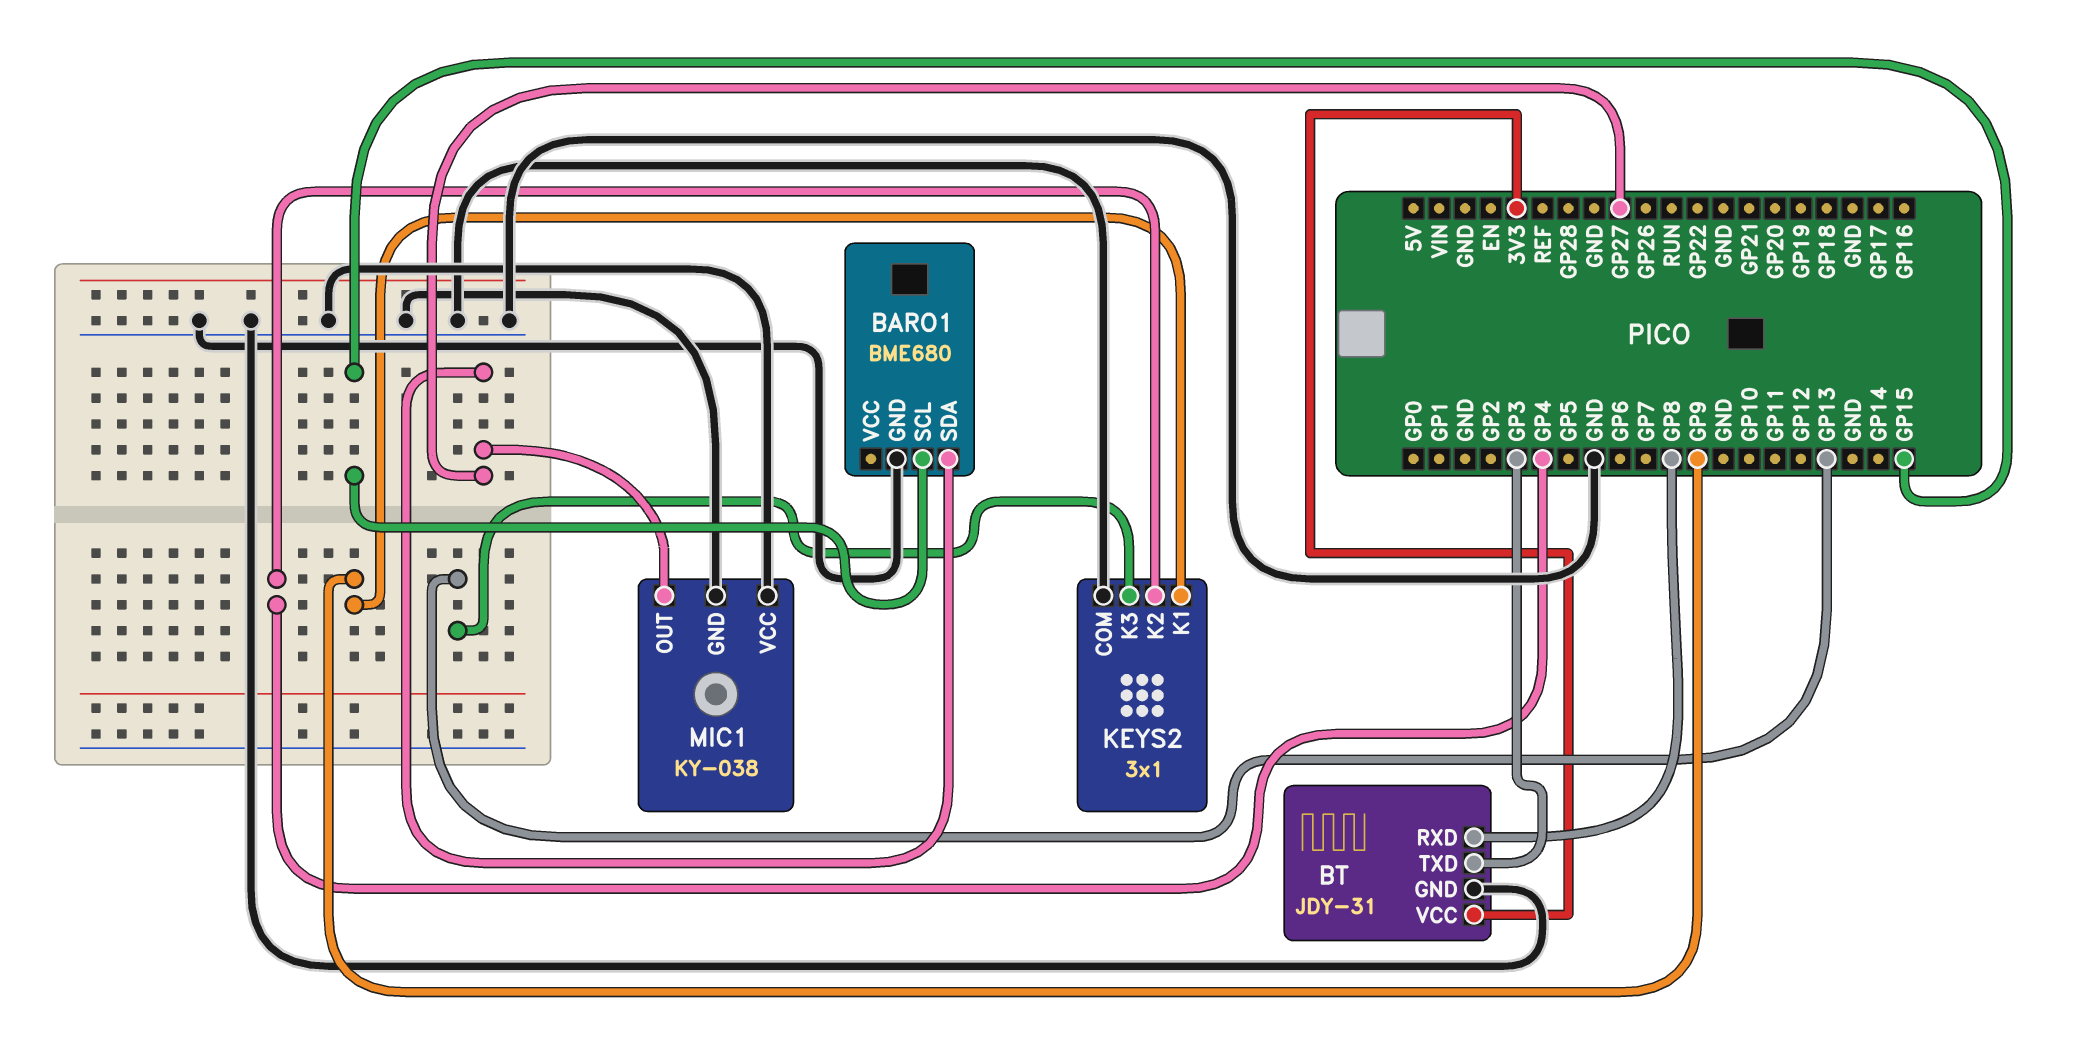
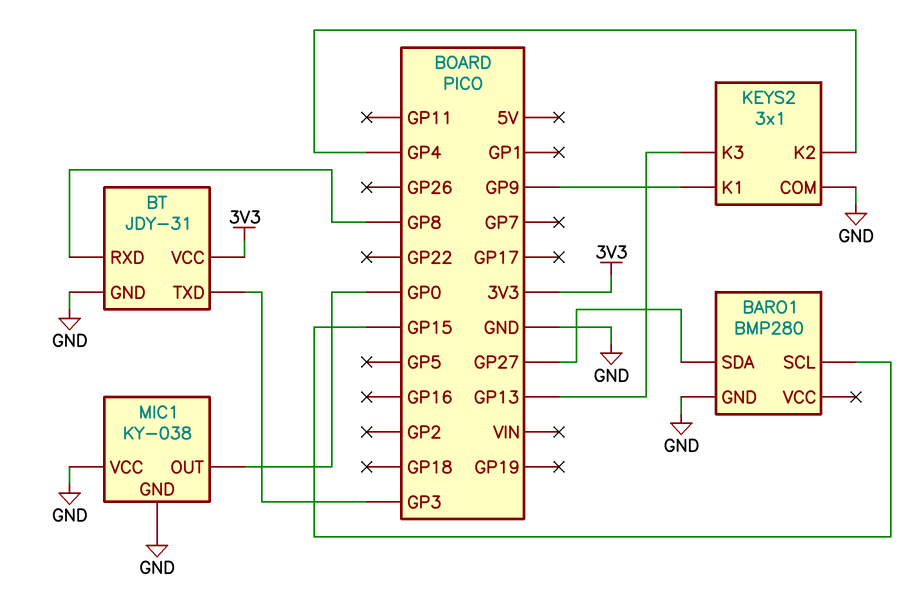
BARO1: BME680 -> BMP280
MIC1 pin OUT: GP27 -> GP0

